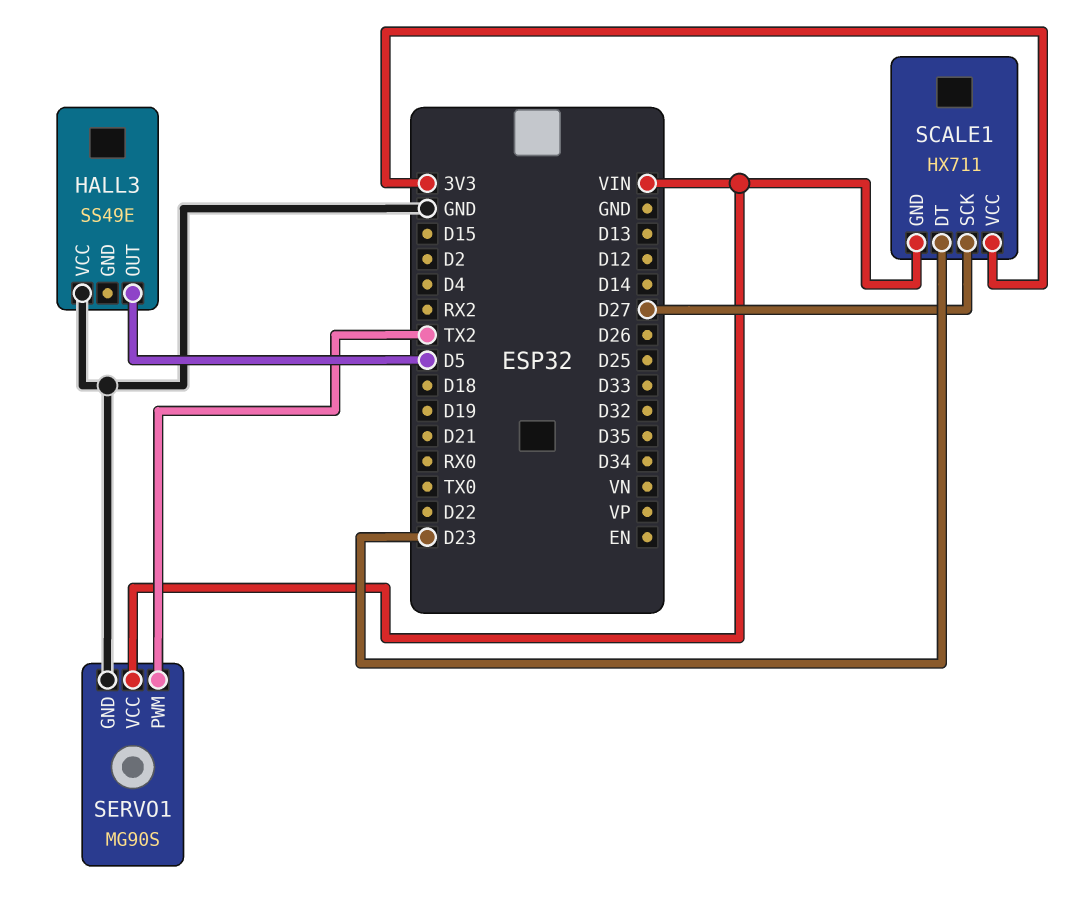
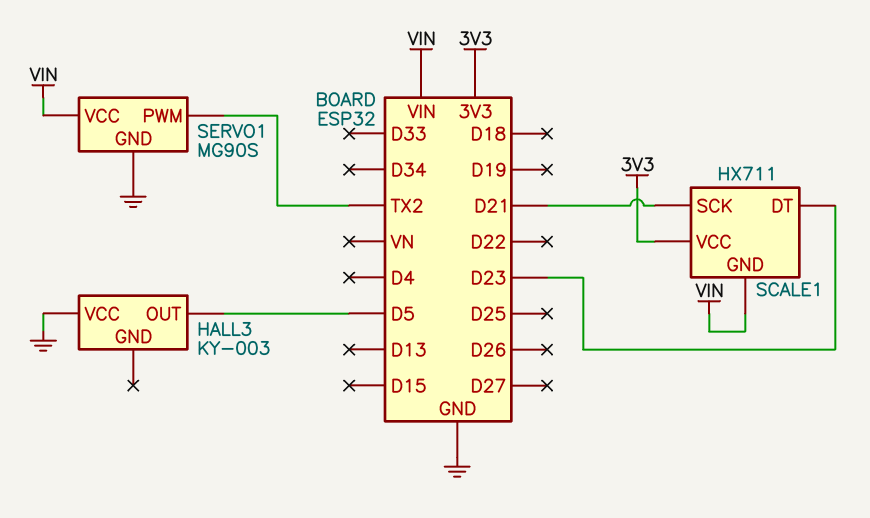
HALL3: SS49E -> KY-003
SCALE1 pin SCK: D27 -> D21

